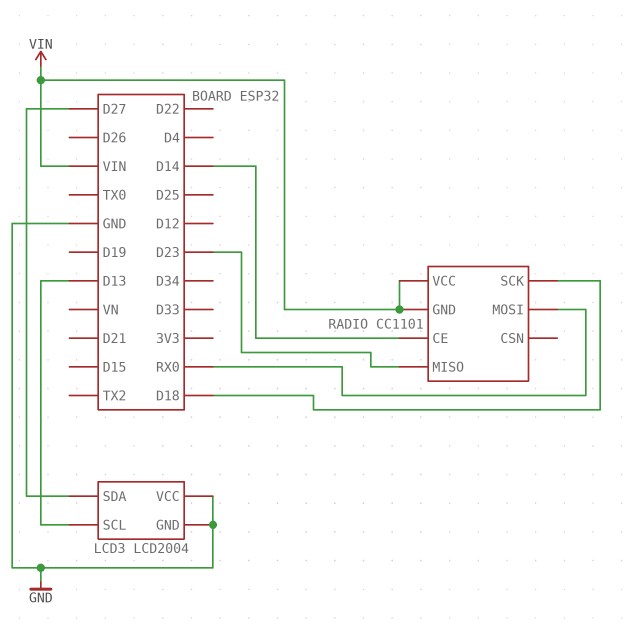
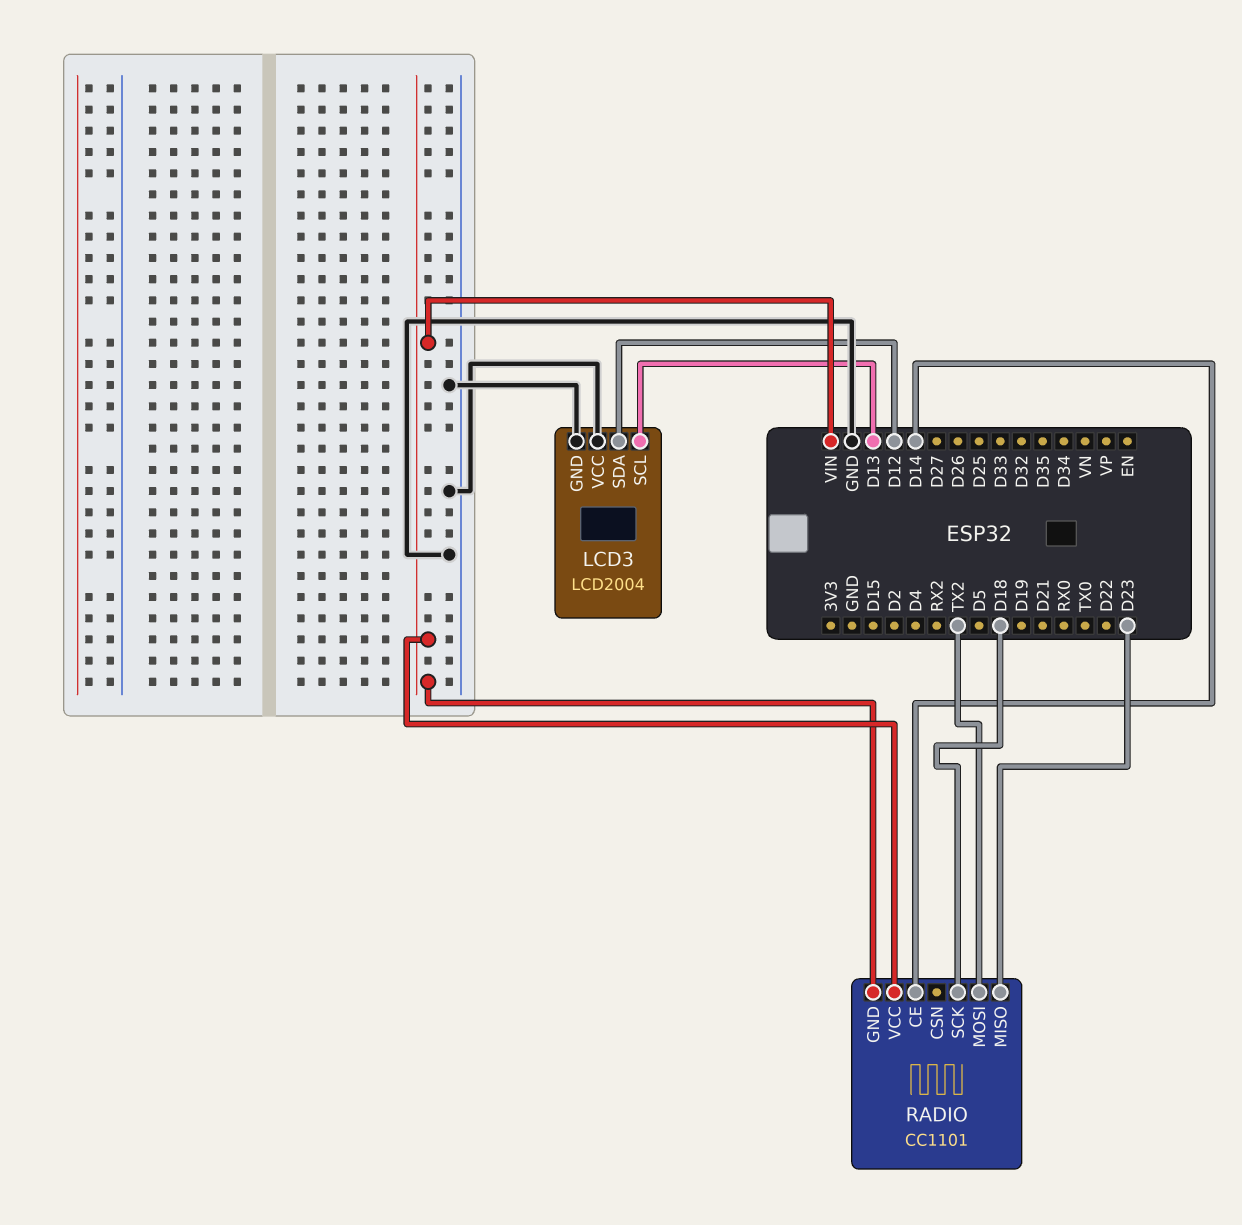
LCD3 pin SDA: D27 -> D12
RADIO pin MOSI: RX0 -> TX2

